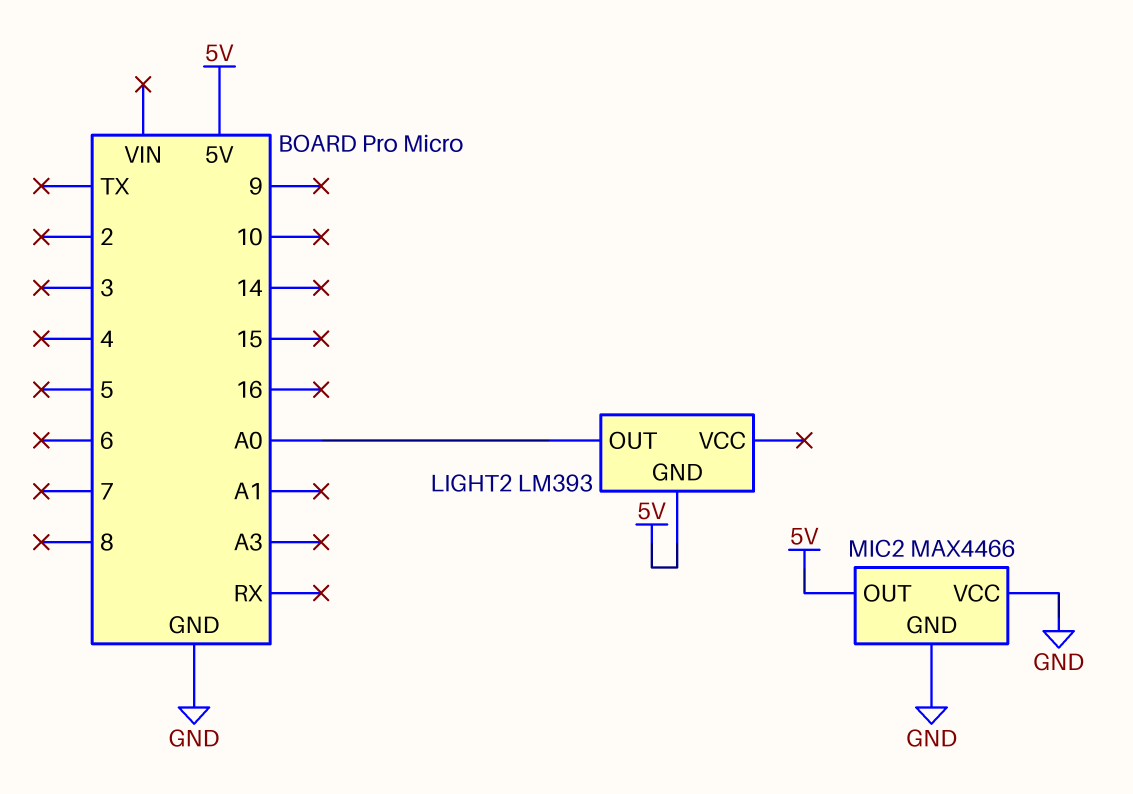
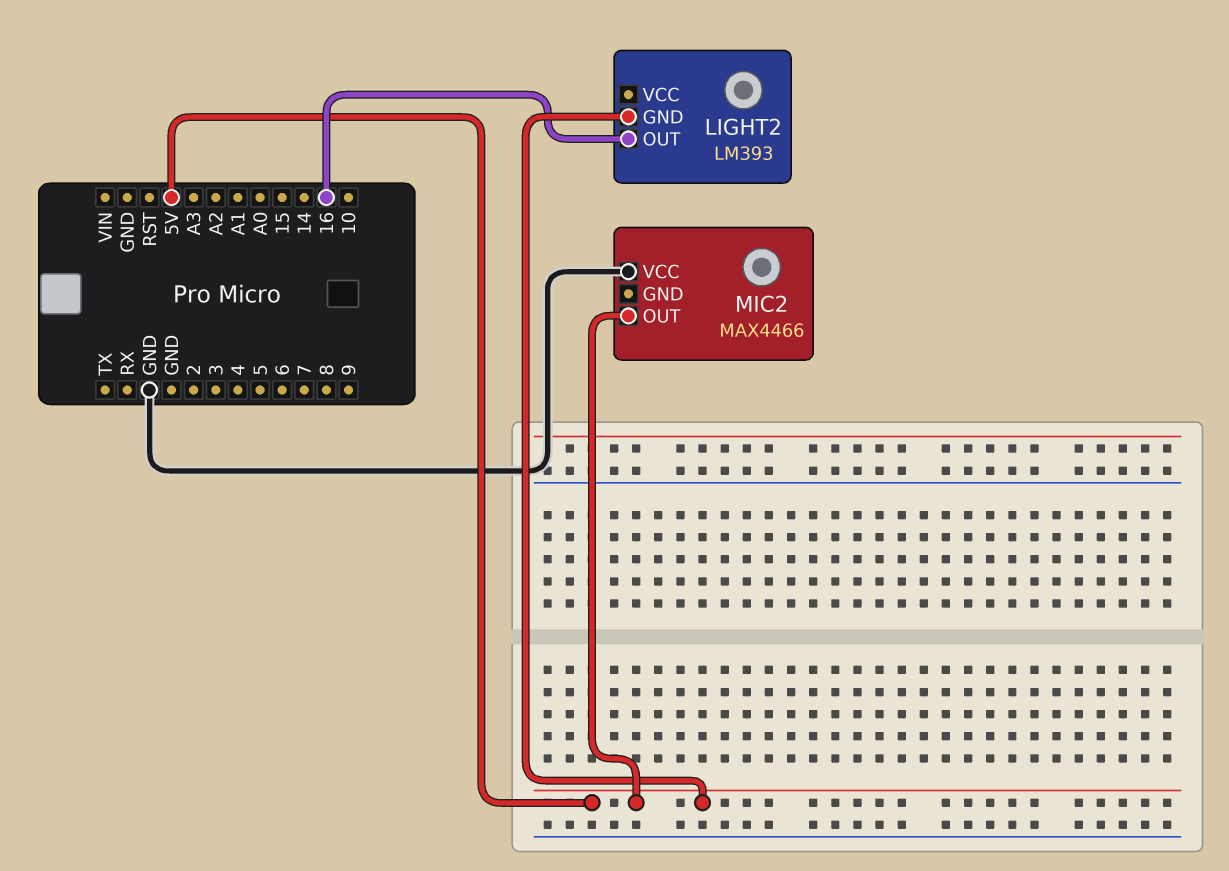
LIGHT2 pin OUT: A0 -> 16
MIC2 pin GND: GND -> none

